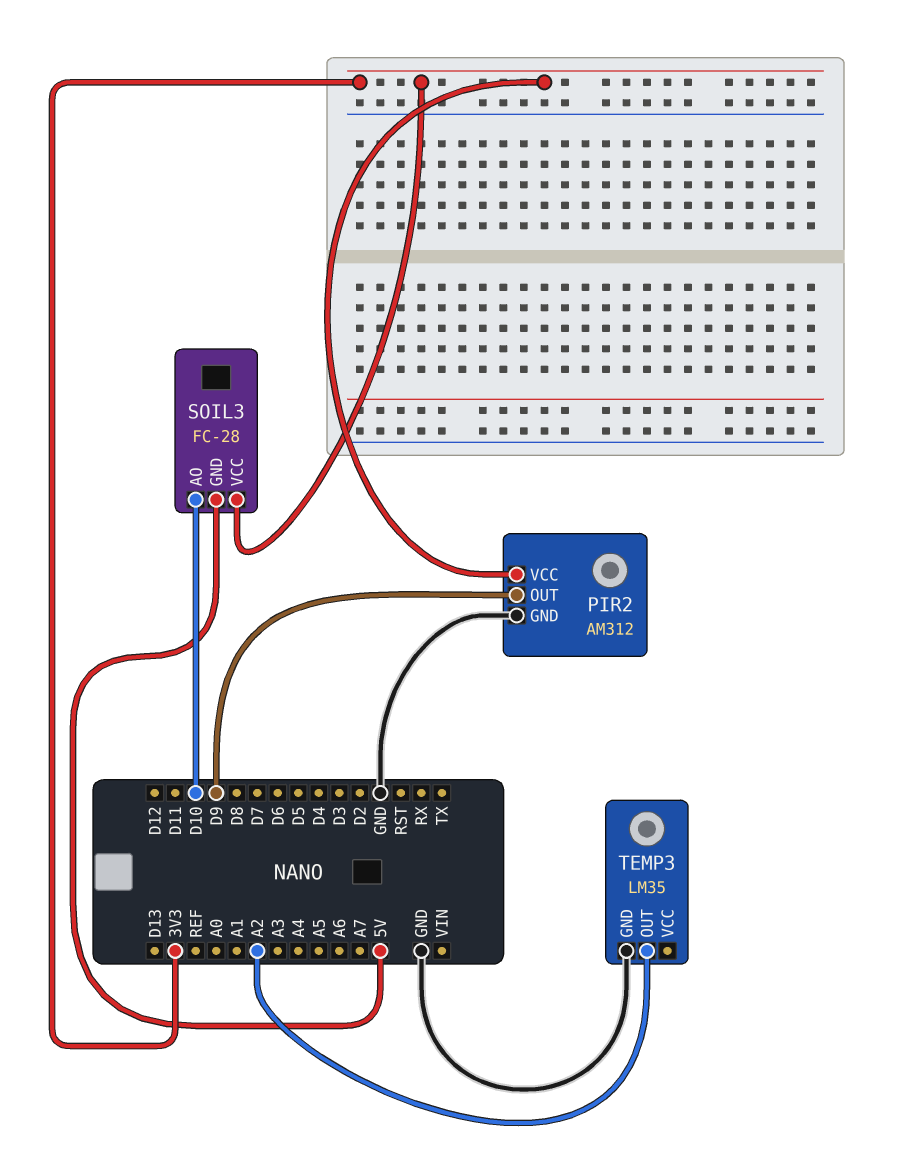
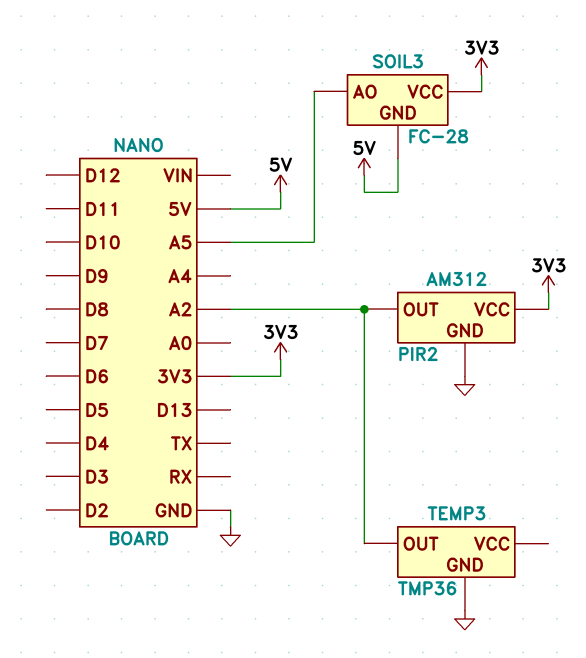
PIR2 pin OUT: D9 -> A2
SOIL3 pin AO: D10 -> A5
TEMP3: LM35 -> TMP36

